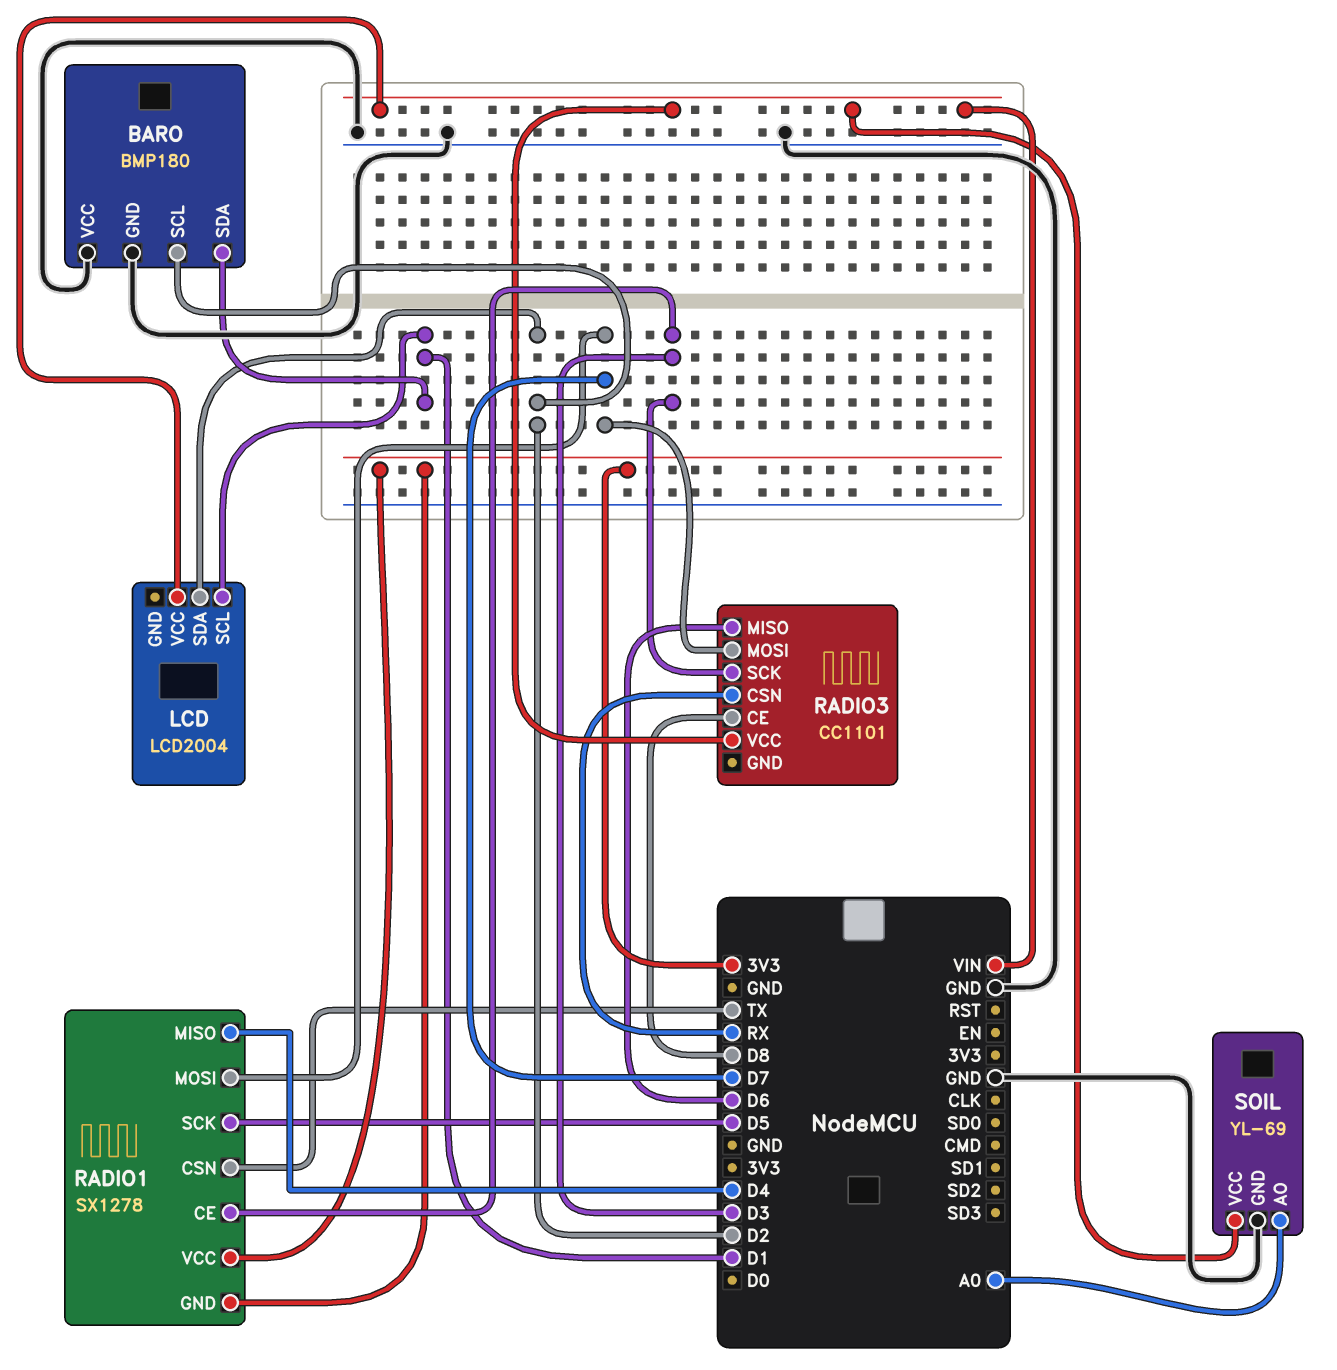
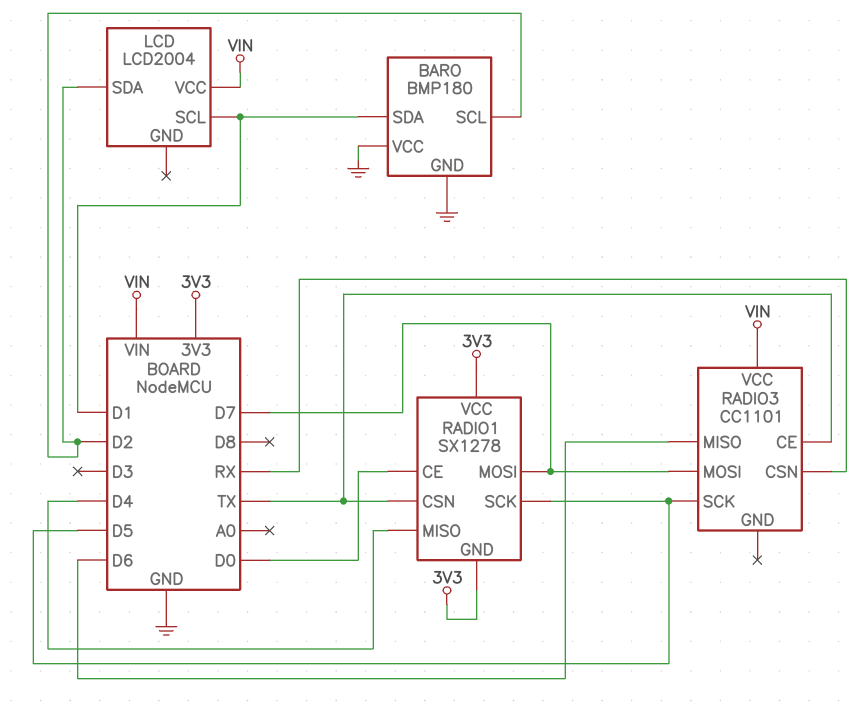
RADIO1 pin CE: D3 -> D0
RADIO3 pin CE: D8 -> TX
RADIO3 pin SCK: D3 -> D5
SOIL: YL-69 -> none
SOIL pin AO: A0 -> none
SOIL pin GND: GND -> none
SOIL pin VCC: VIN -> none

